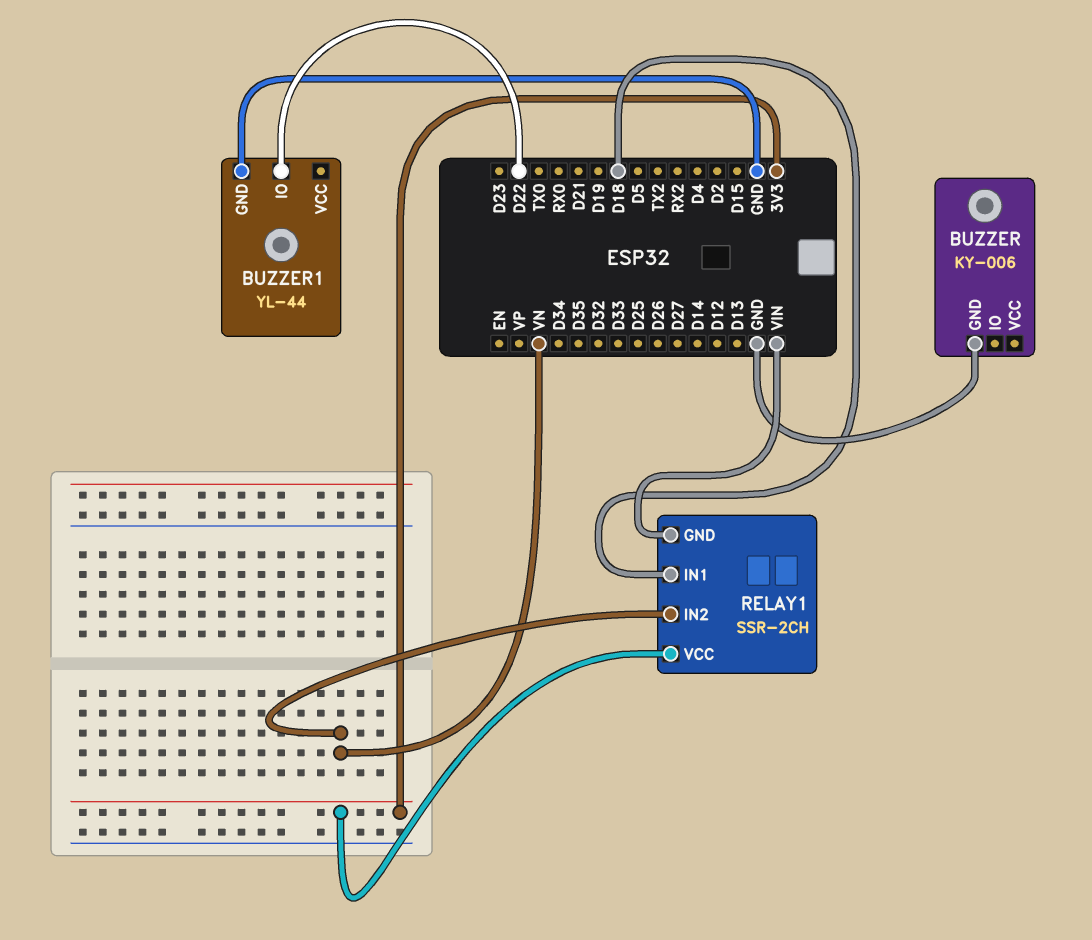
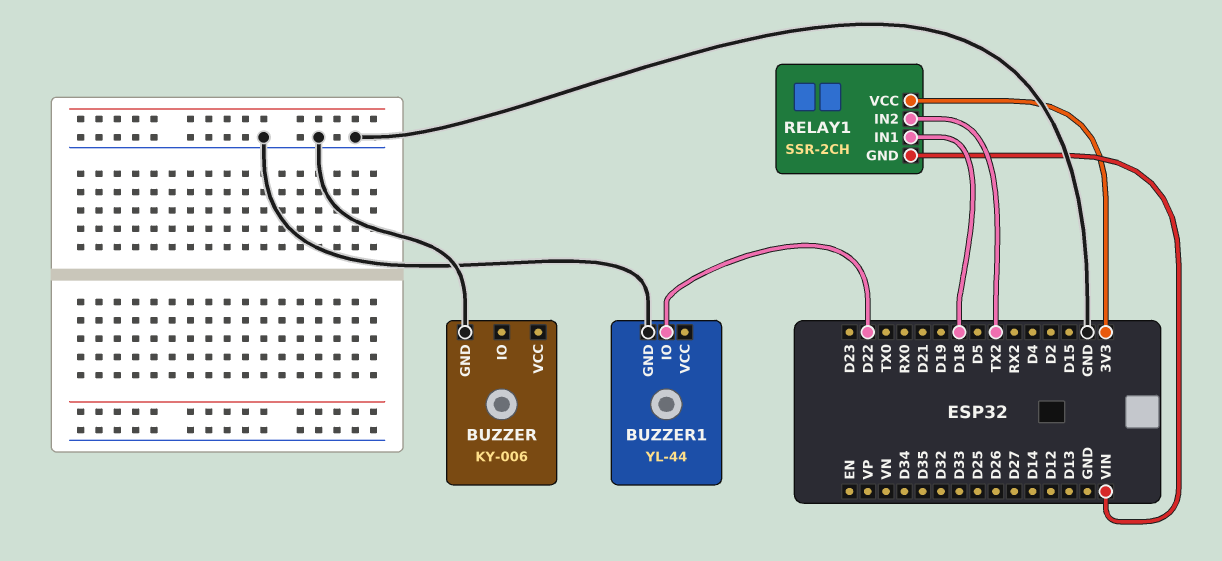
RELAY1 pin IN2: VN -> TX2

